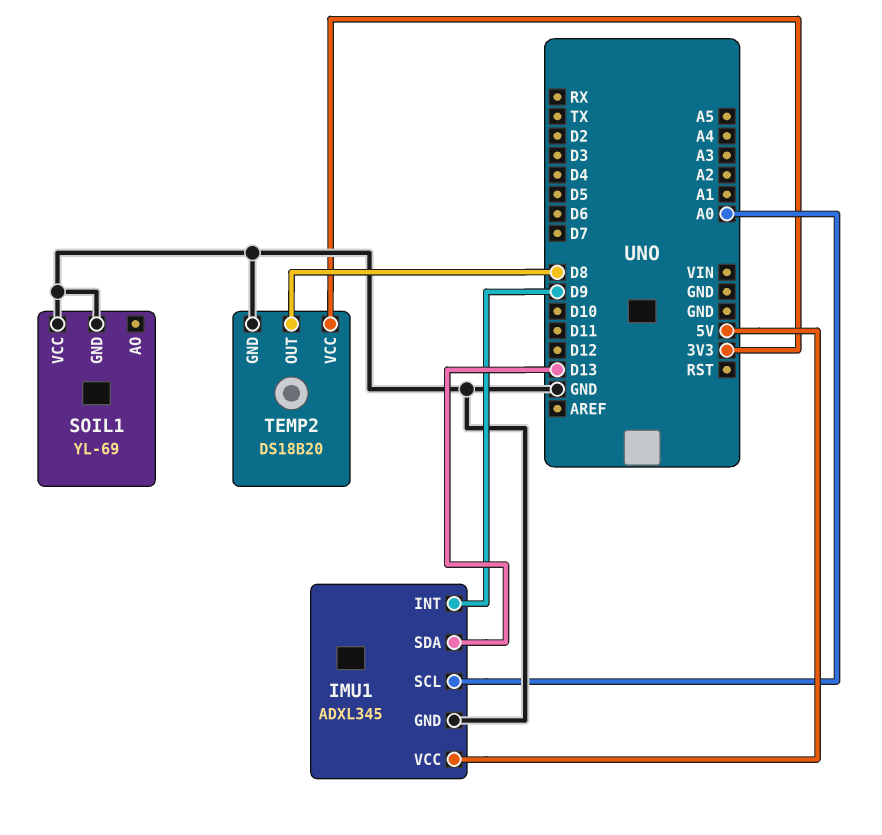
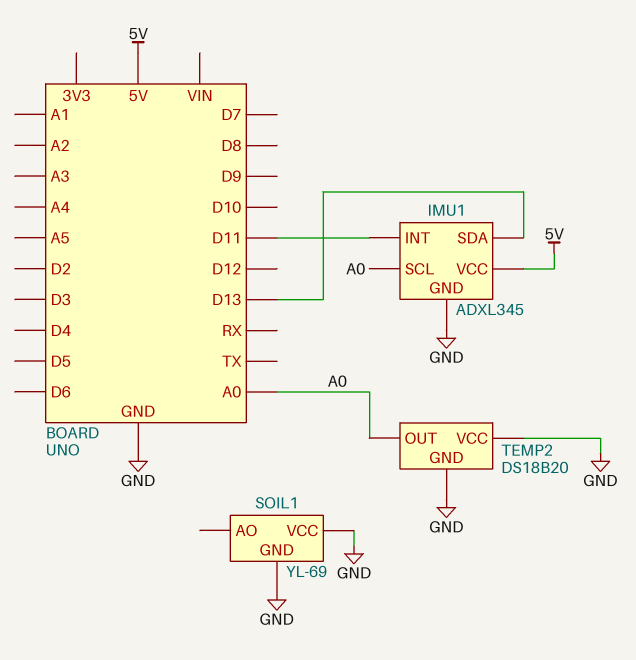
IMU1 pin INT: D9 -> D11
TEMP2 pin OUT: D8 -> A0
TEMP2 pin VCC: 3V3 -> GND

